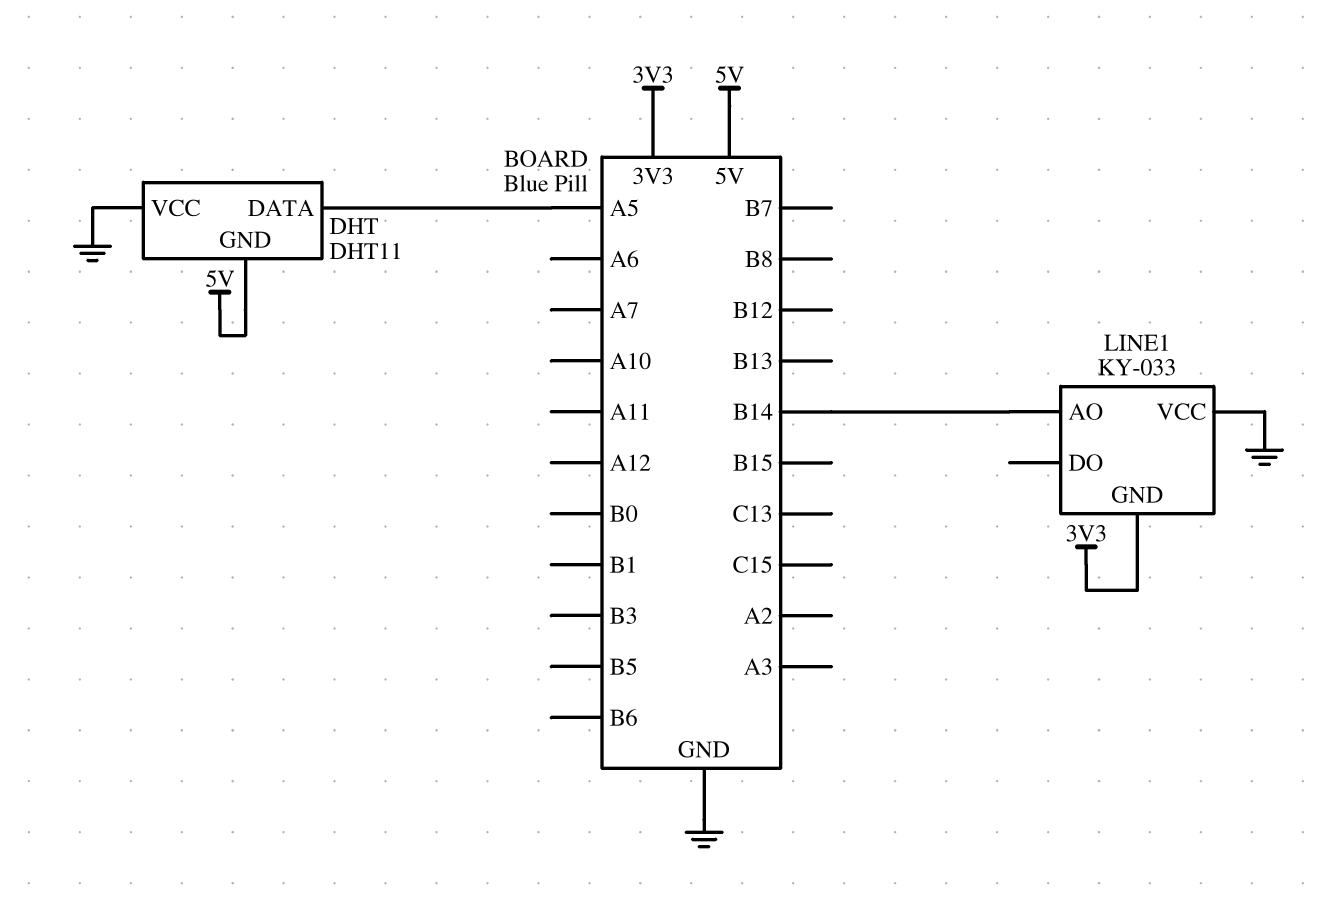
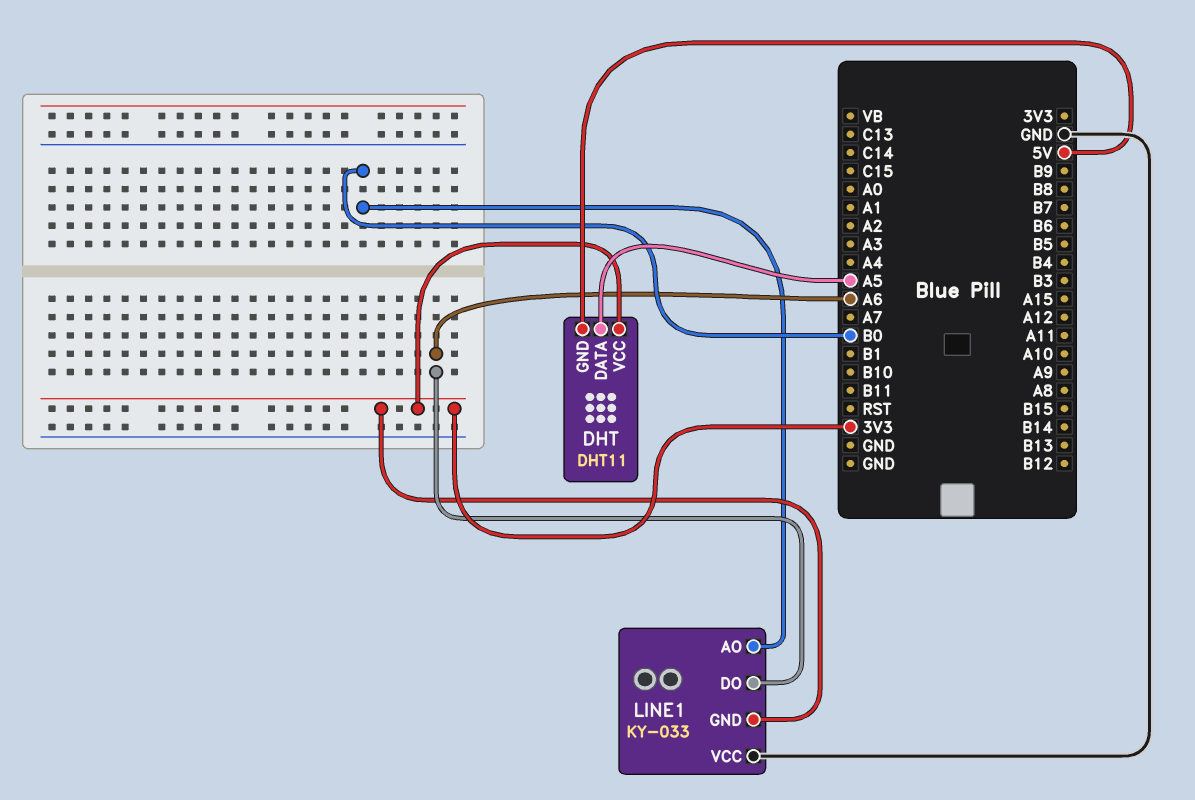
DHT pin VCC: GND -> 3V3
LINE1 pin AO: B14 -> B0
LINE1 pin DO: none -> A6

